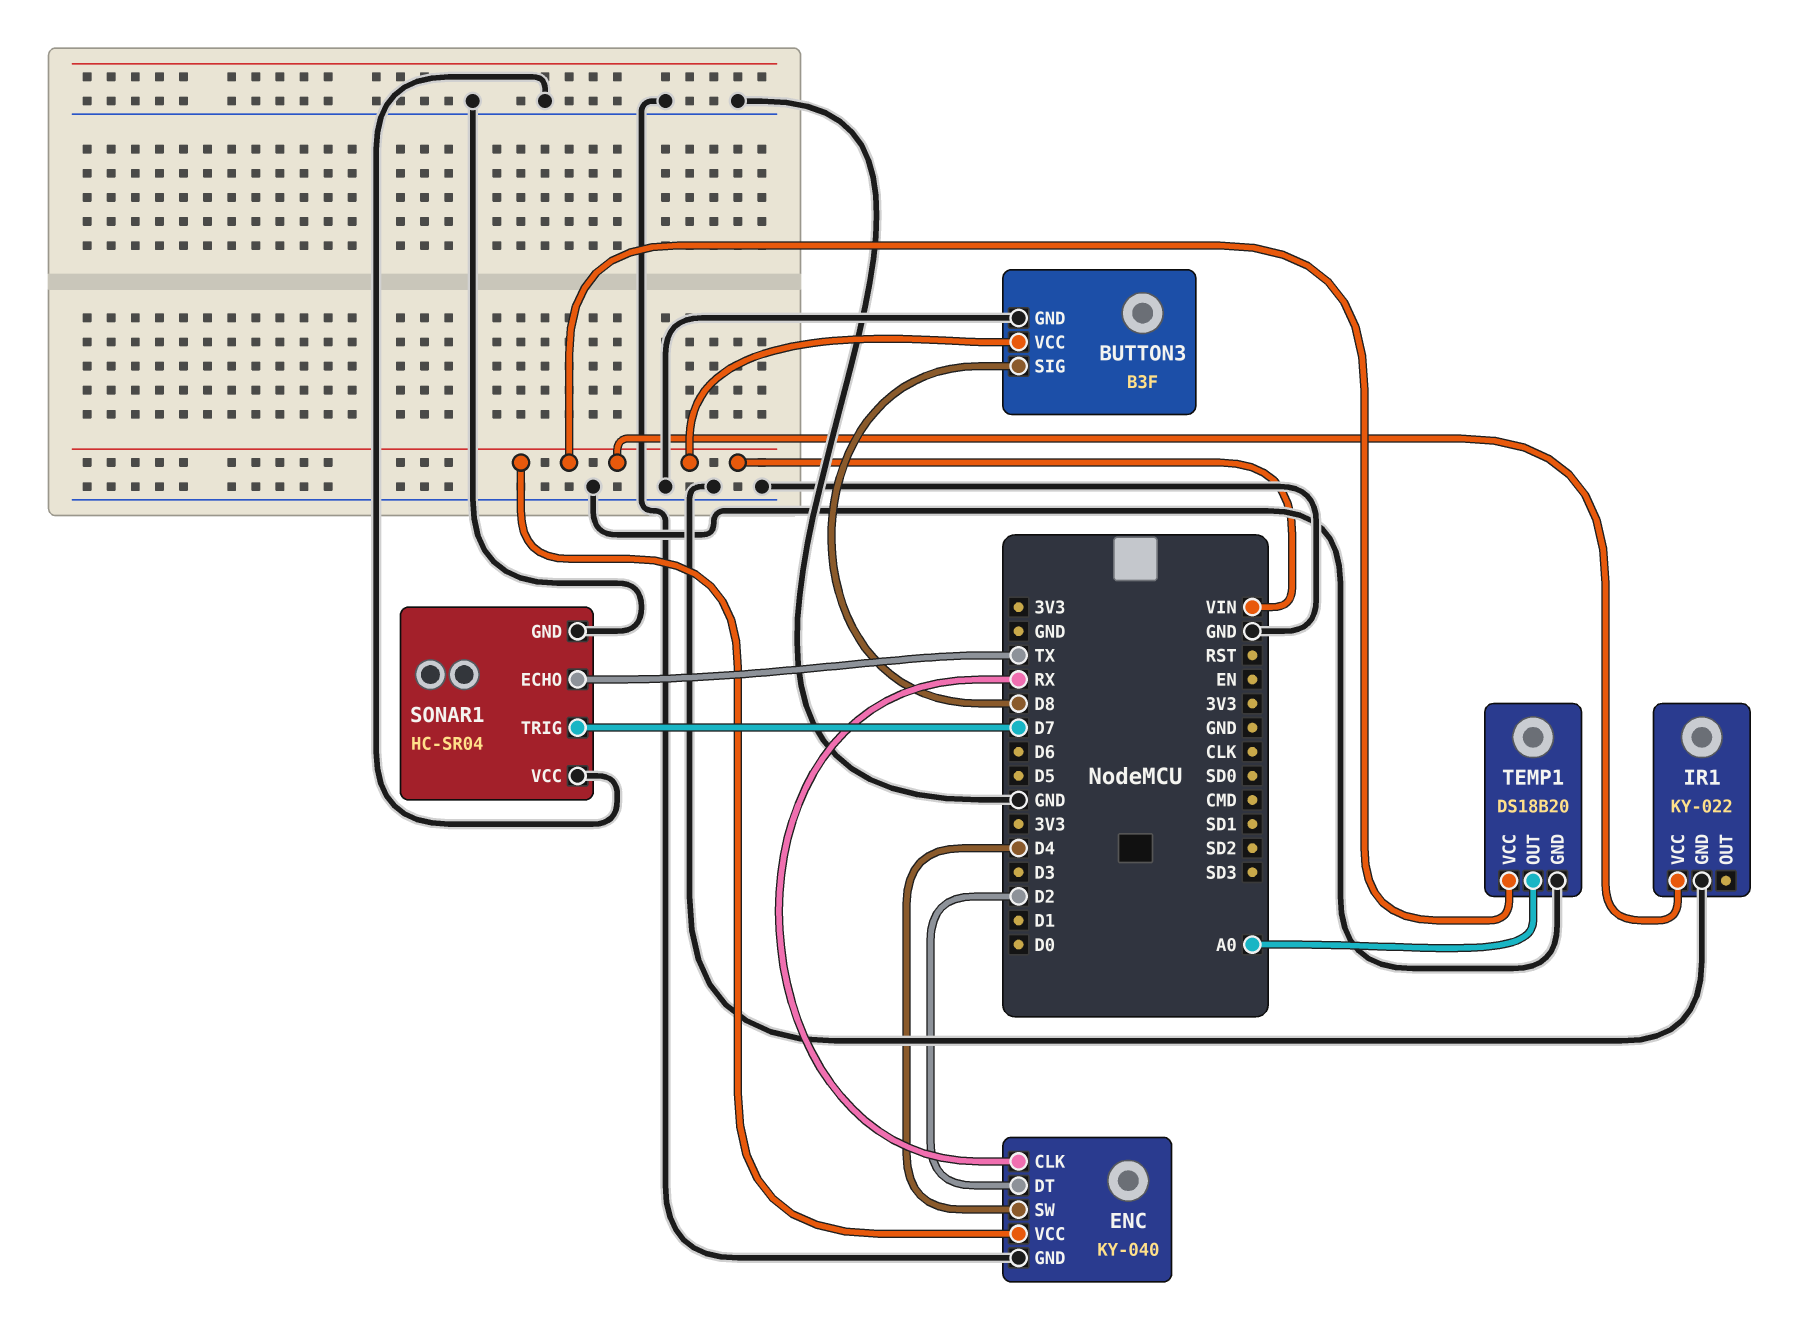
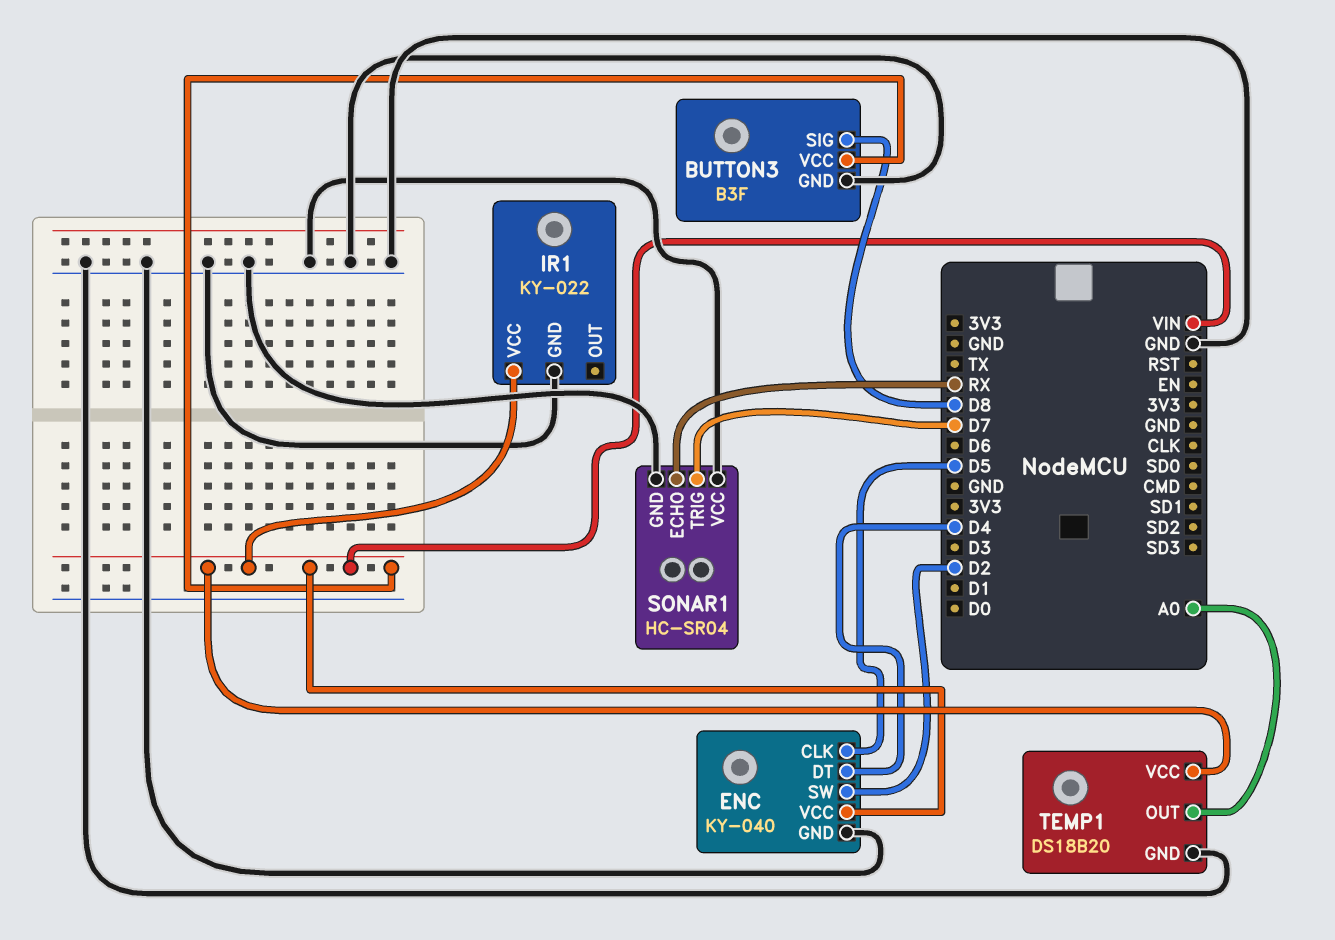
ENC pin CLK: RX -> D5
ENC pin DT: D2 -> D4
ENC pin SW: D4 -> D2
SONAR1 pin ECHO: TX -> RX

